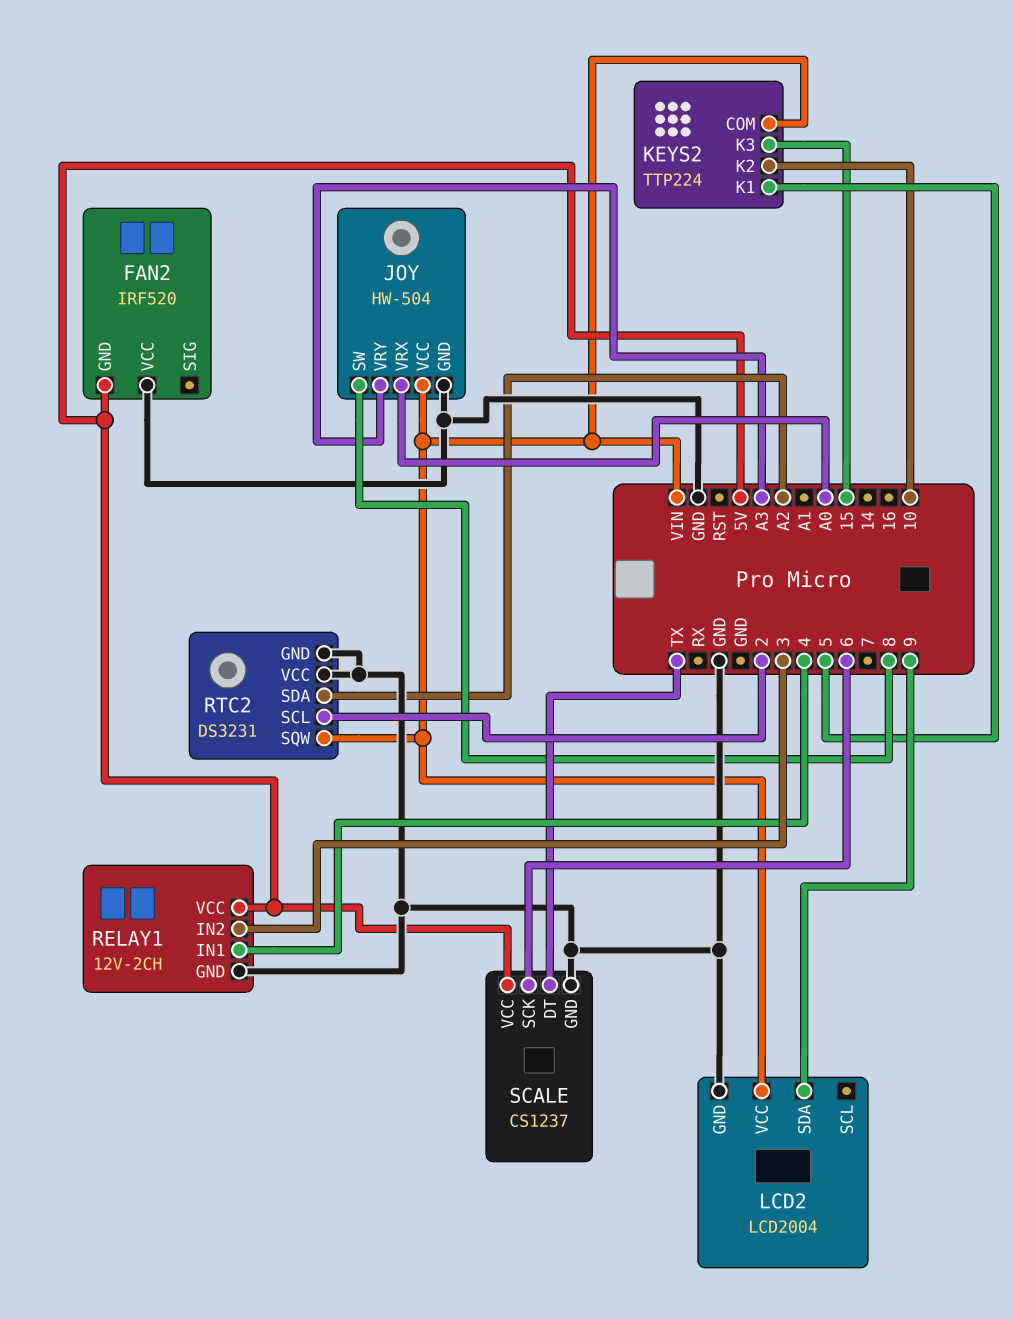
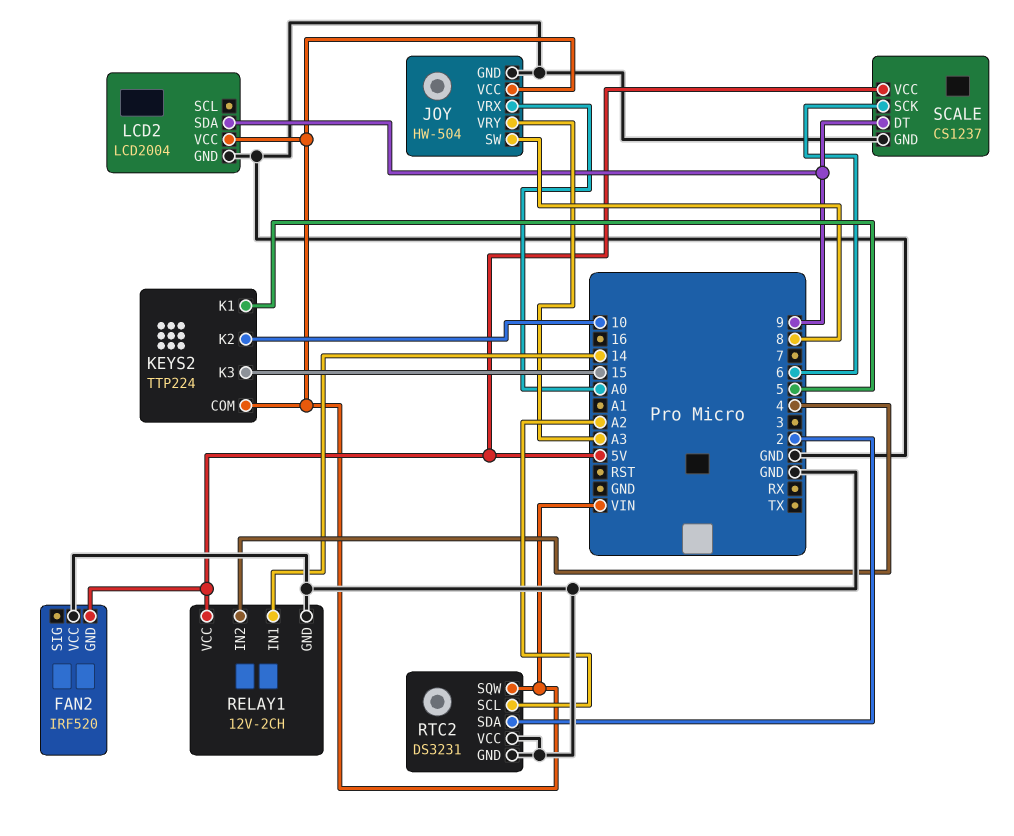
RELAY1 pin IN1: 4 -> 14
RELAY1 pin IN2: 3 -> 4
RTC2 pin SCL: 2 -> A2
RTC2 pin SDA: A2 -> 2
SCALE pin DT: TX -> 9

